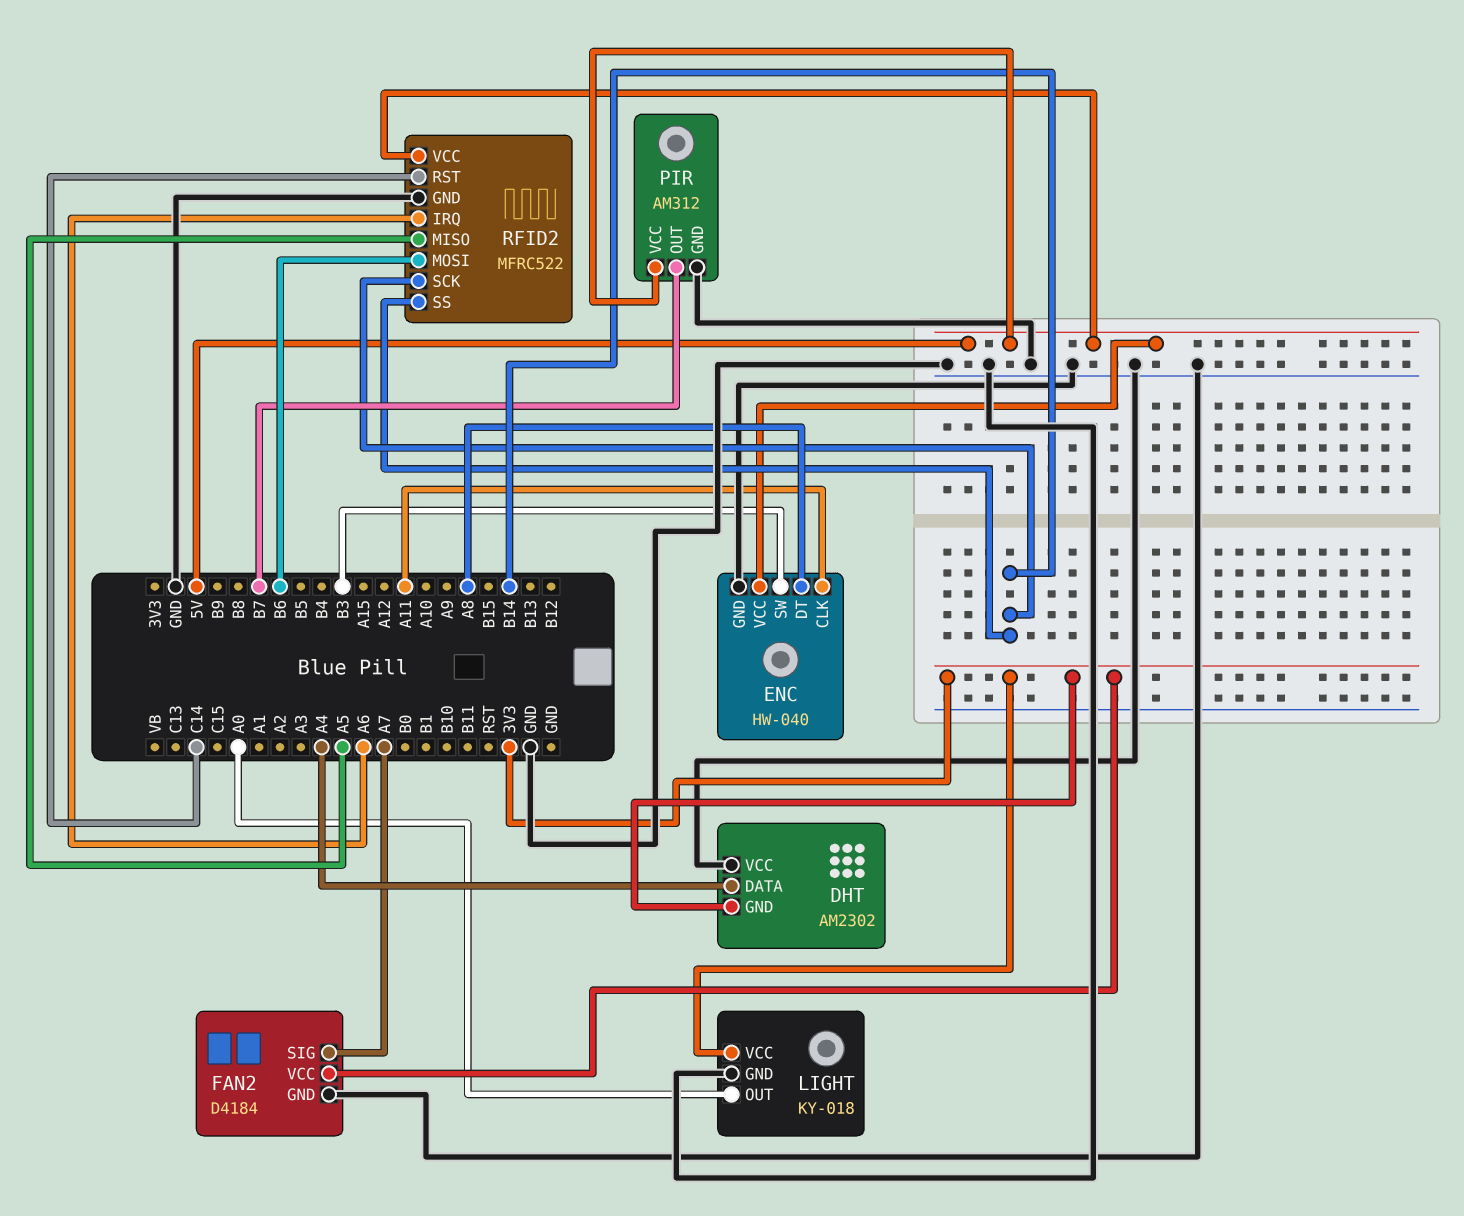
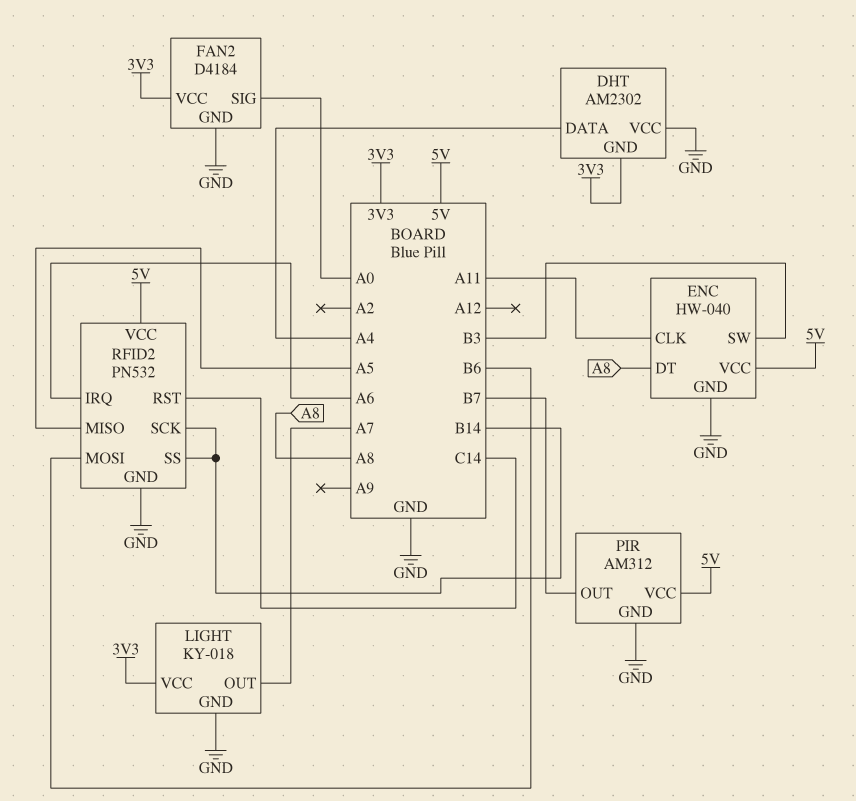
FAN2 pin SIG: A7 -> A0
LIGHT pin OUT: A0 -> A7
RFID2: MFRC522 -> PN532

